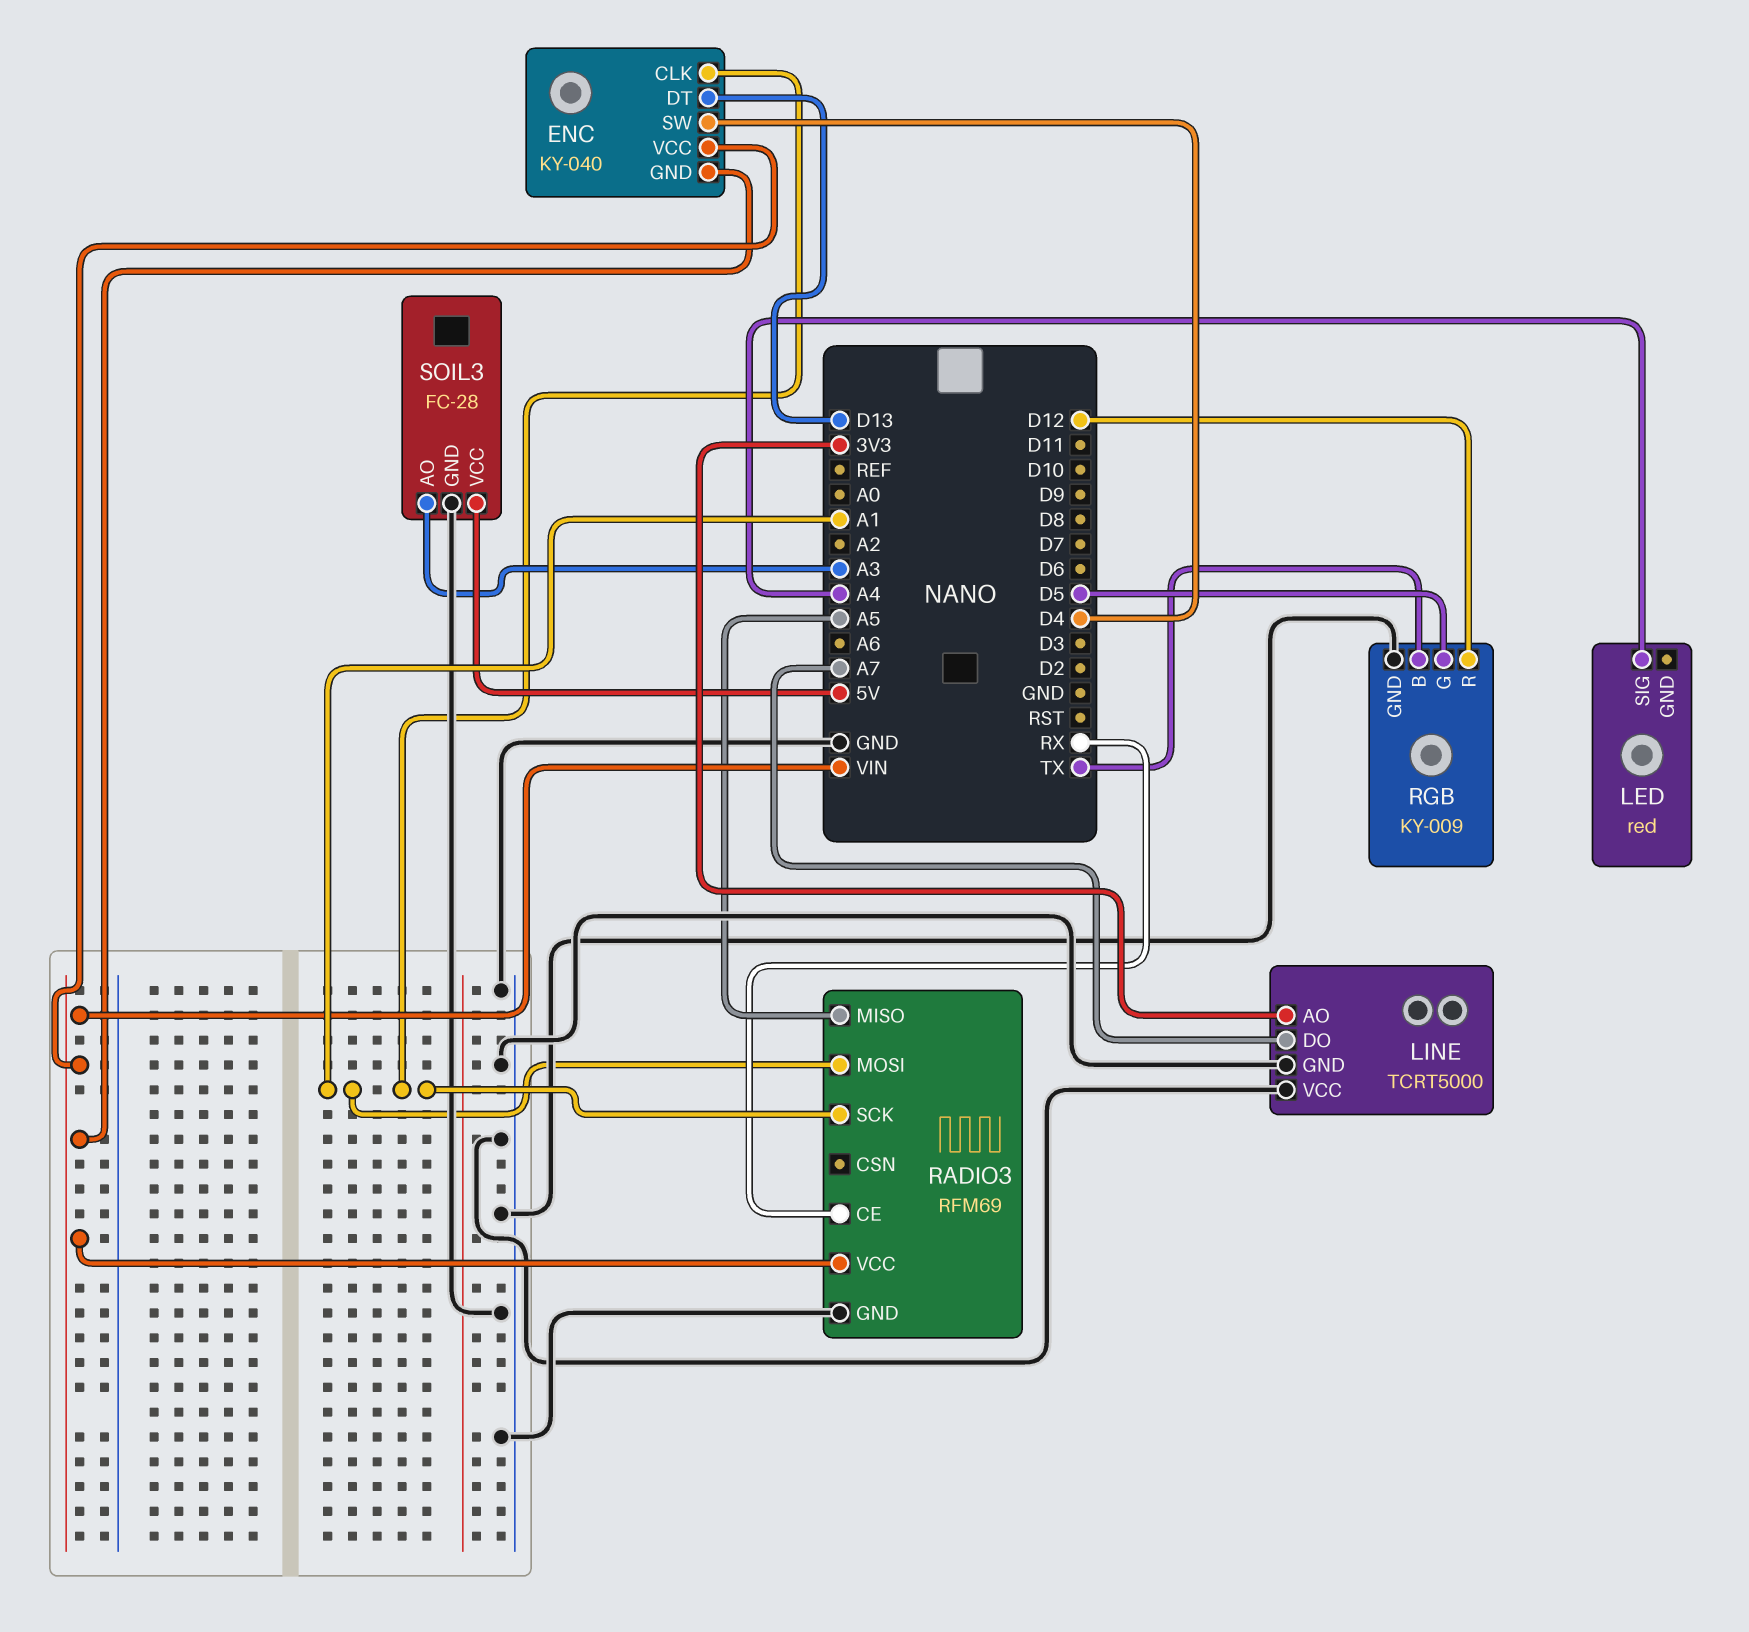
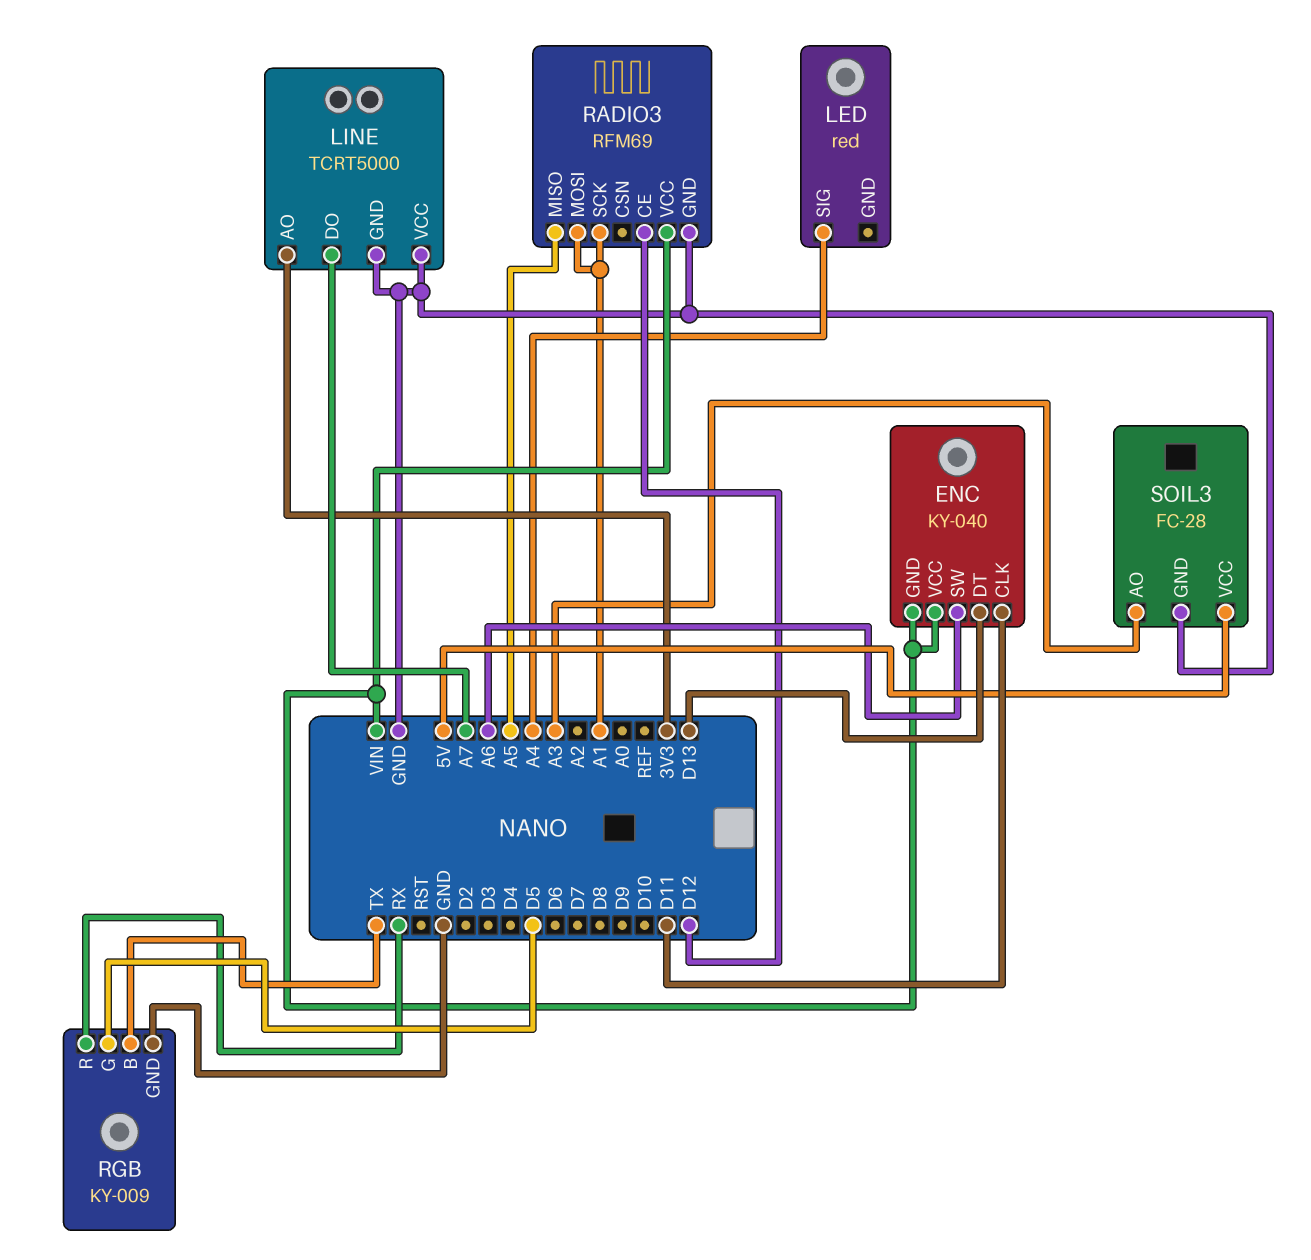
ENC pin CLK: A1 -> D11
ENC pin SW: D4 -> A6
RADIO3 pin CE: RX -> D12
RGB pin R: D12 -> RX

